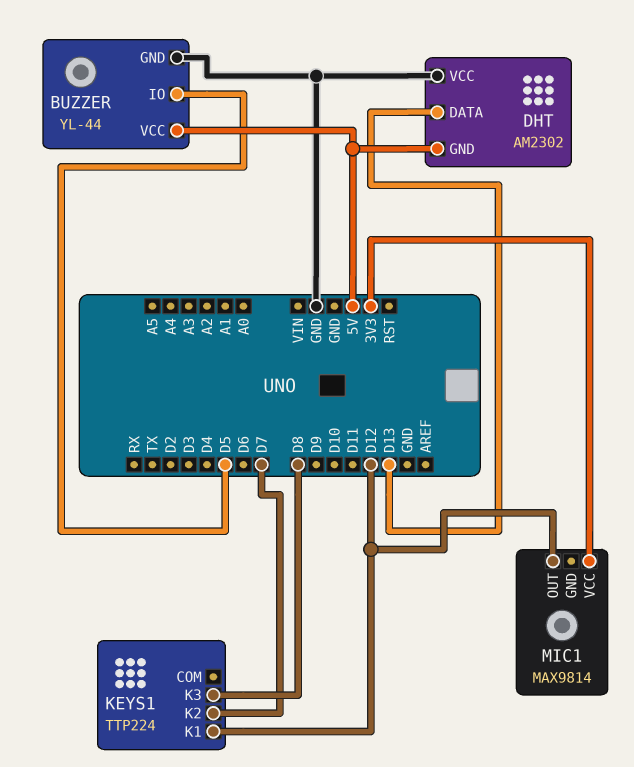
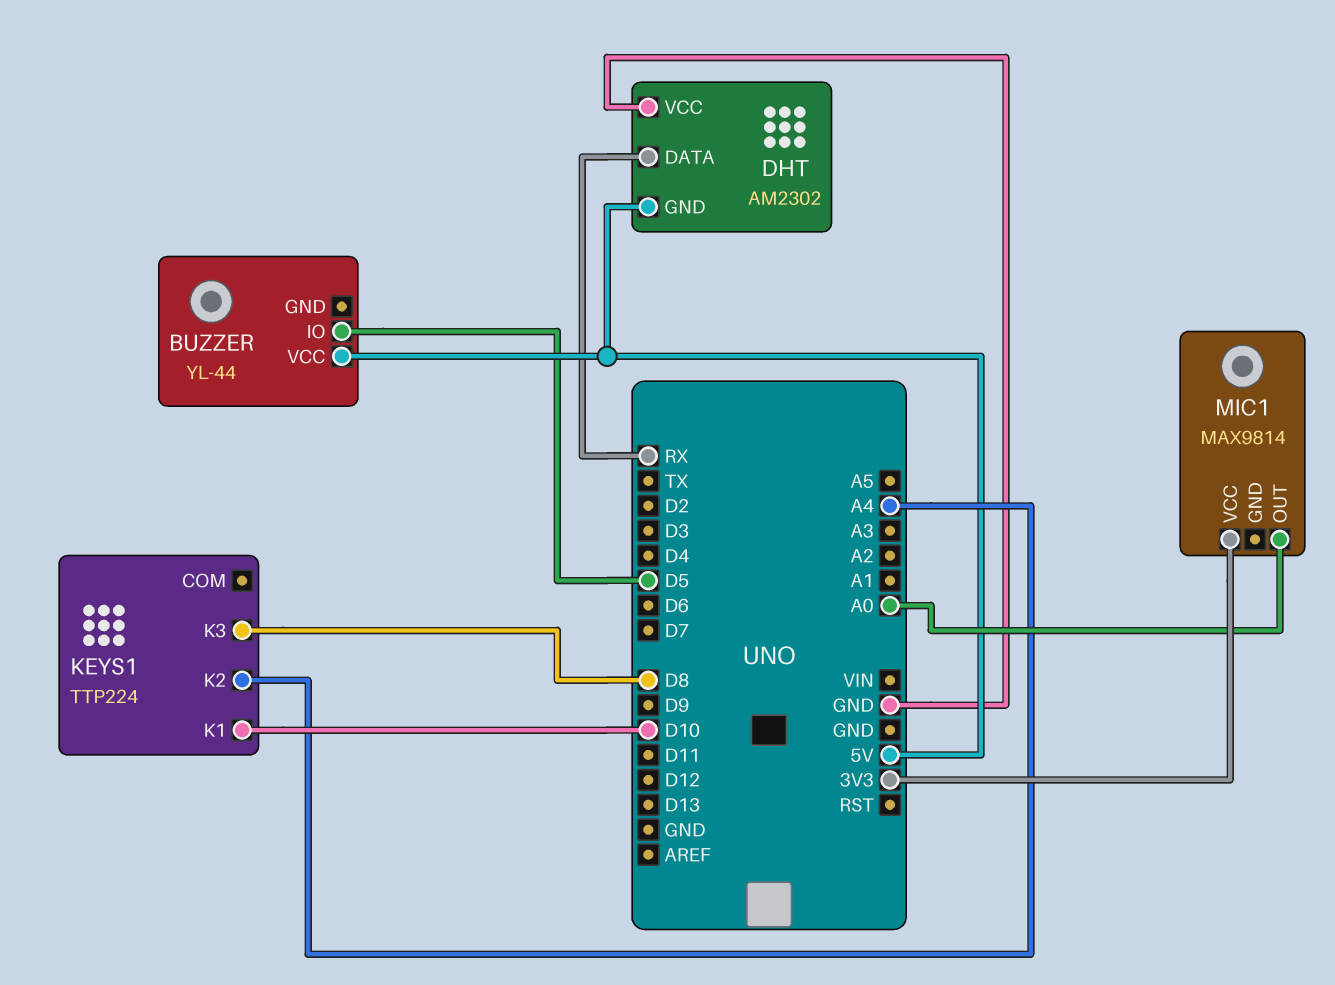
BUZZER pin GND: GND -> none
DHT pin DATA: D13 -> RX
KEYS1 pin K1: D12 -> D10
KEYS1 pin K2: D7 -> A4
MIC1 pin OUT: D12 -> A0

